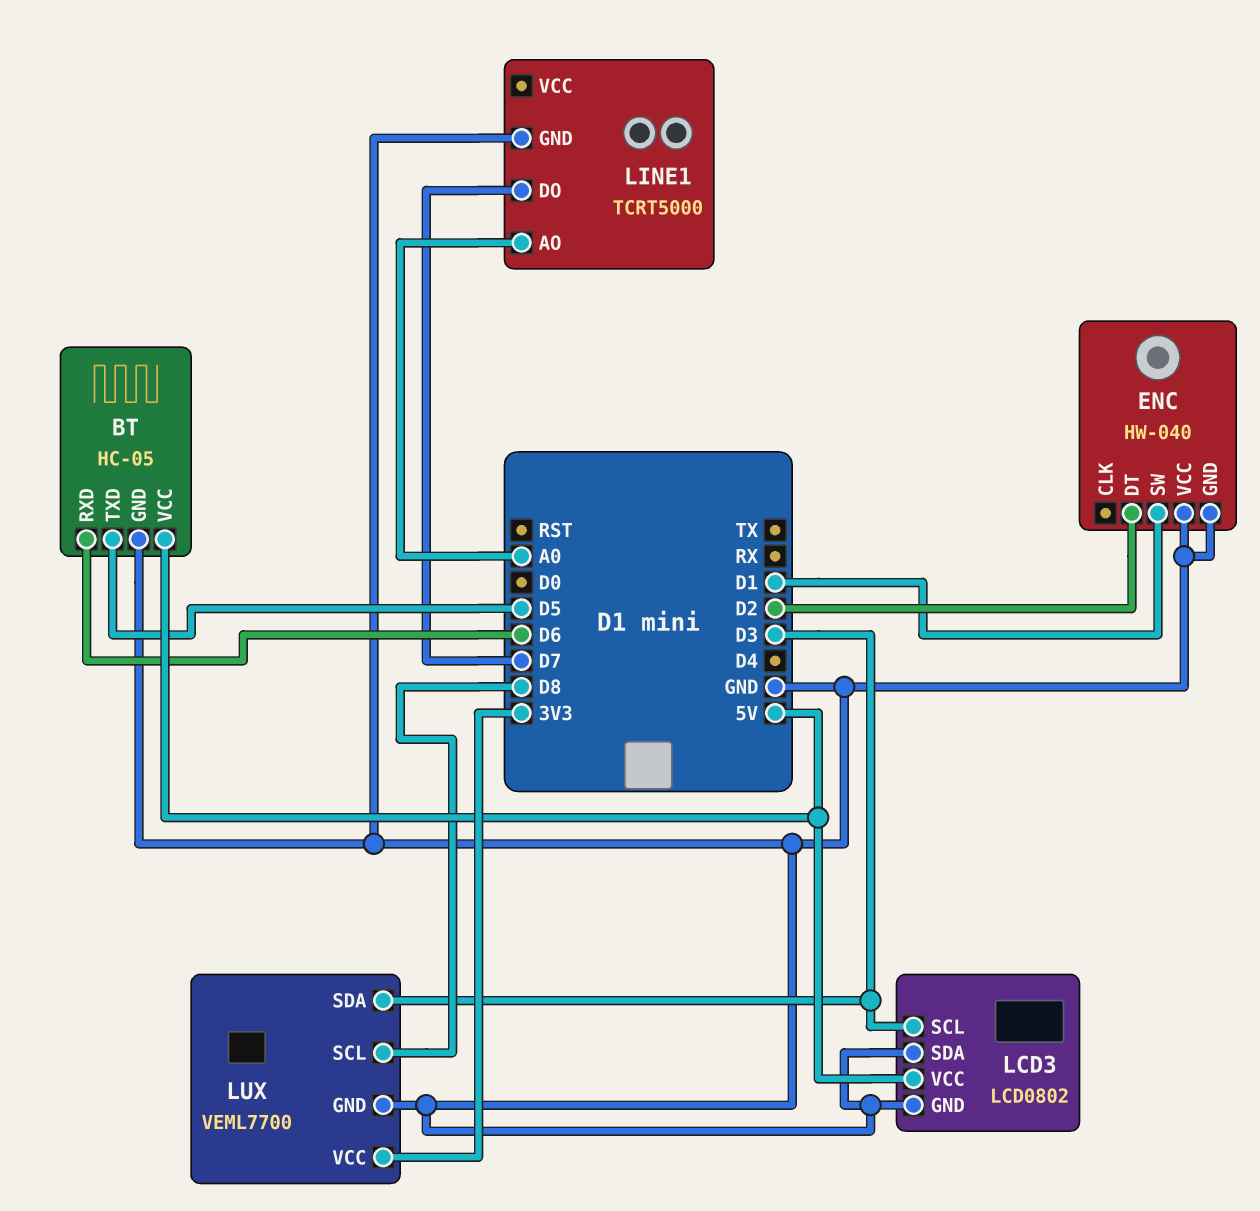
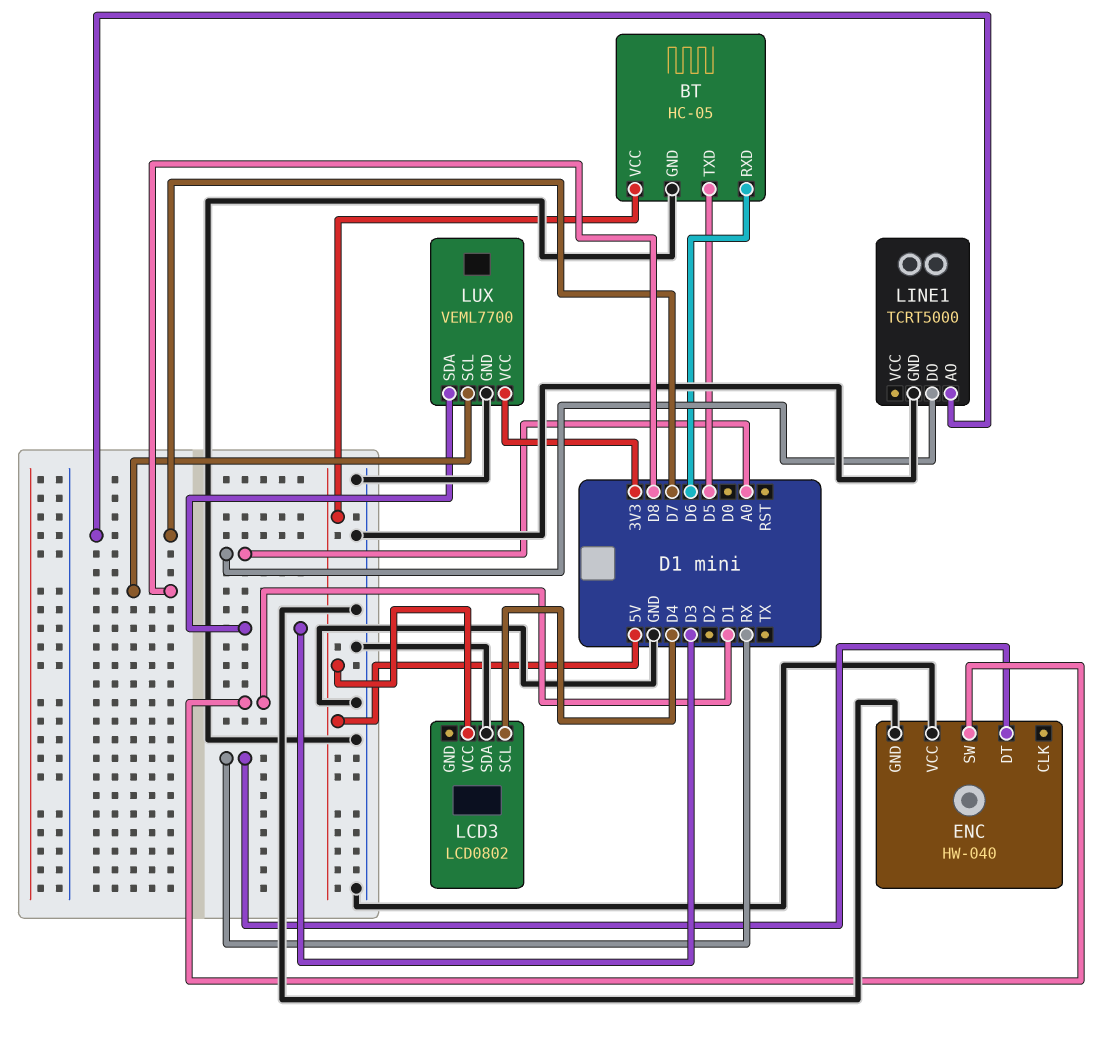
ENC pin DT: D2 -> RX
LCD3 pin GND: GND -> none
LCD3 pin SCL: D3 -> D4
LINE1 pin AO: A0 -> D7
LINE1 pin DO: D7 -> A0

